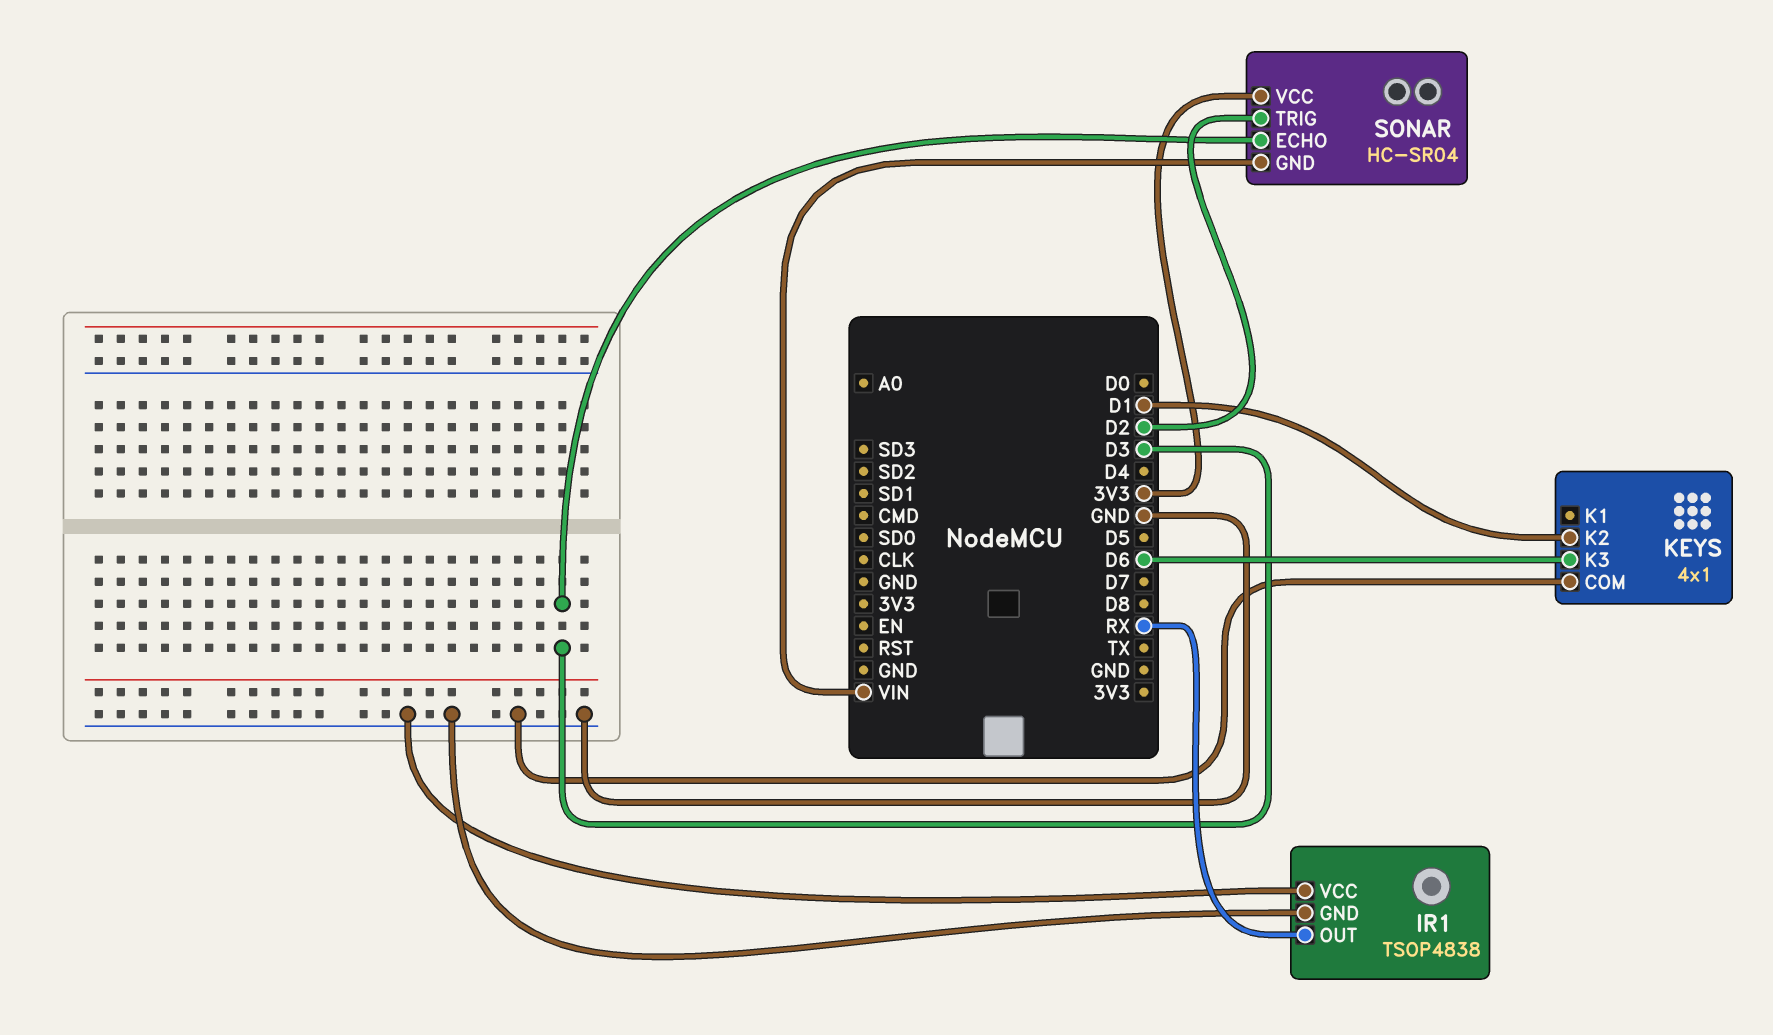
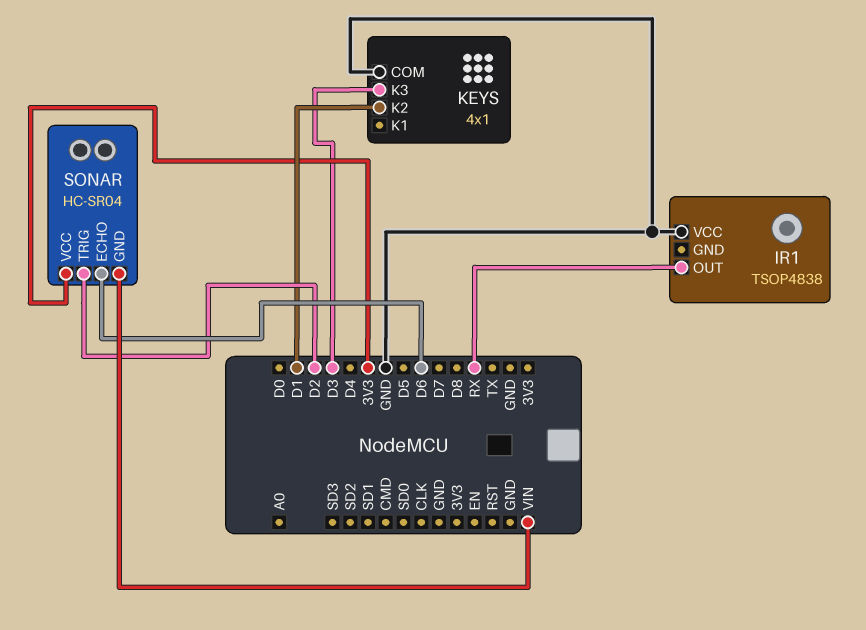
IR1 pin GND: GND -> none
KEYS pin K3: D6 -> D3
SONAR pin ECHO: D3 -> D6

